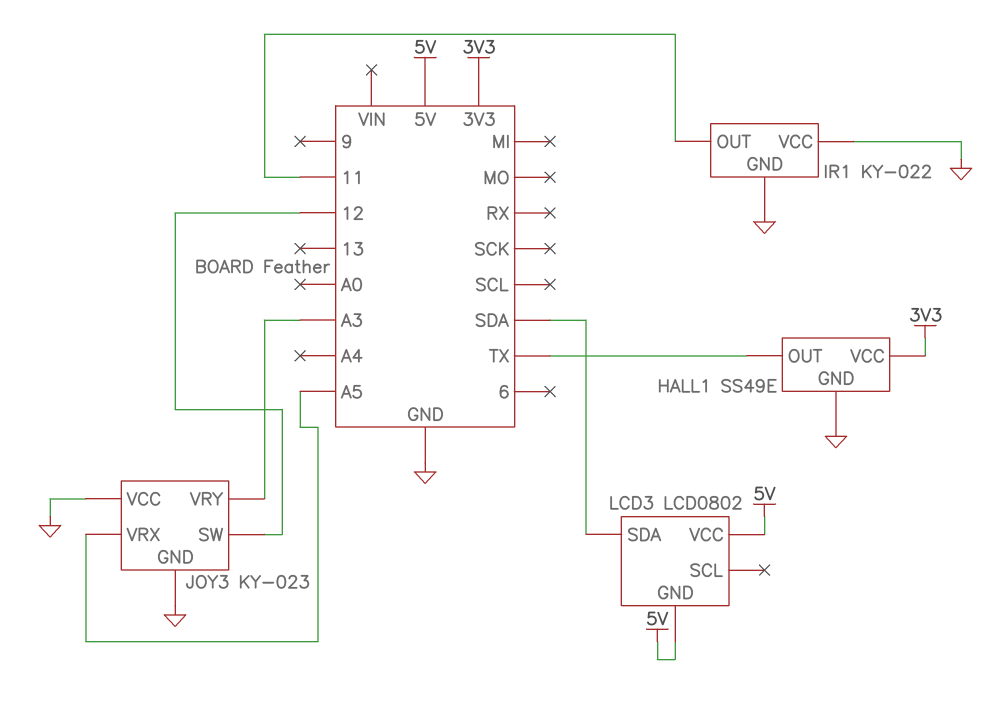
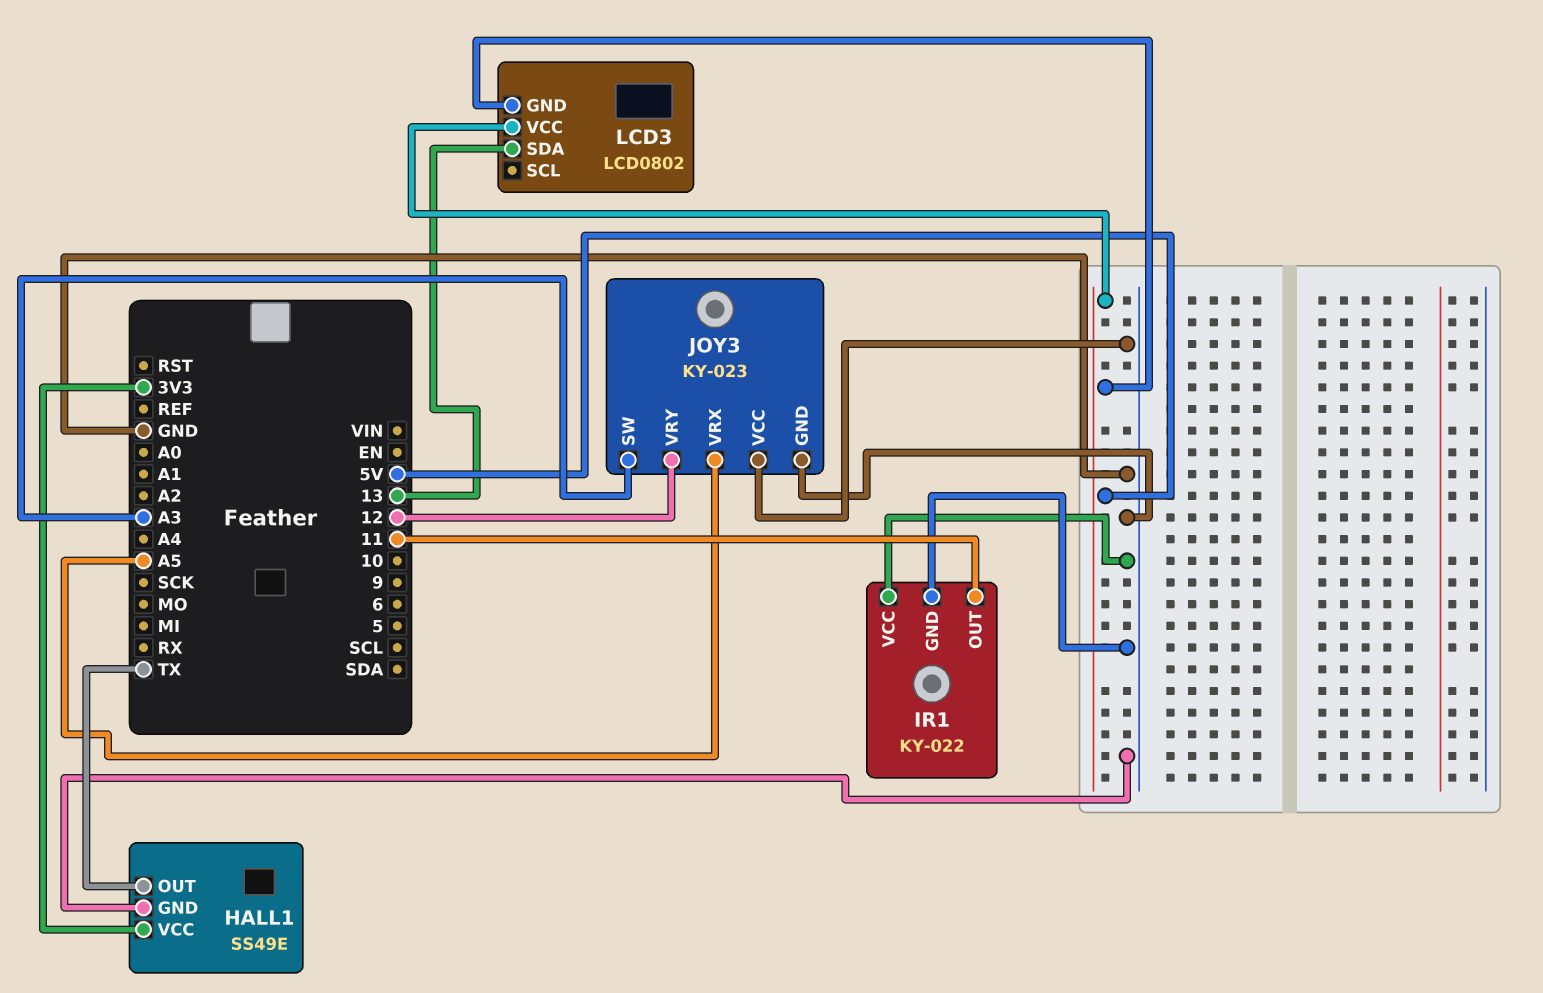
JOY3 pin SW: 12 -> A3
JOY3 pin VRY: A3 -> 12
LCD3 pin SDA: SDA -> 13

